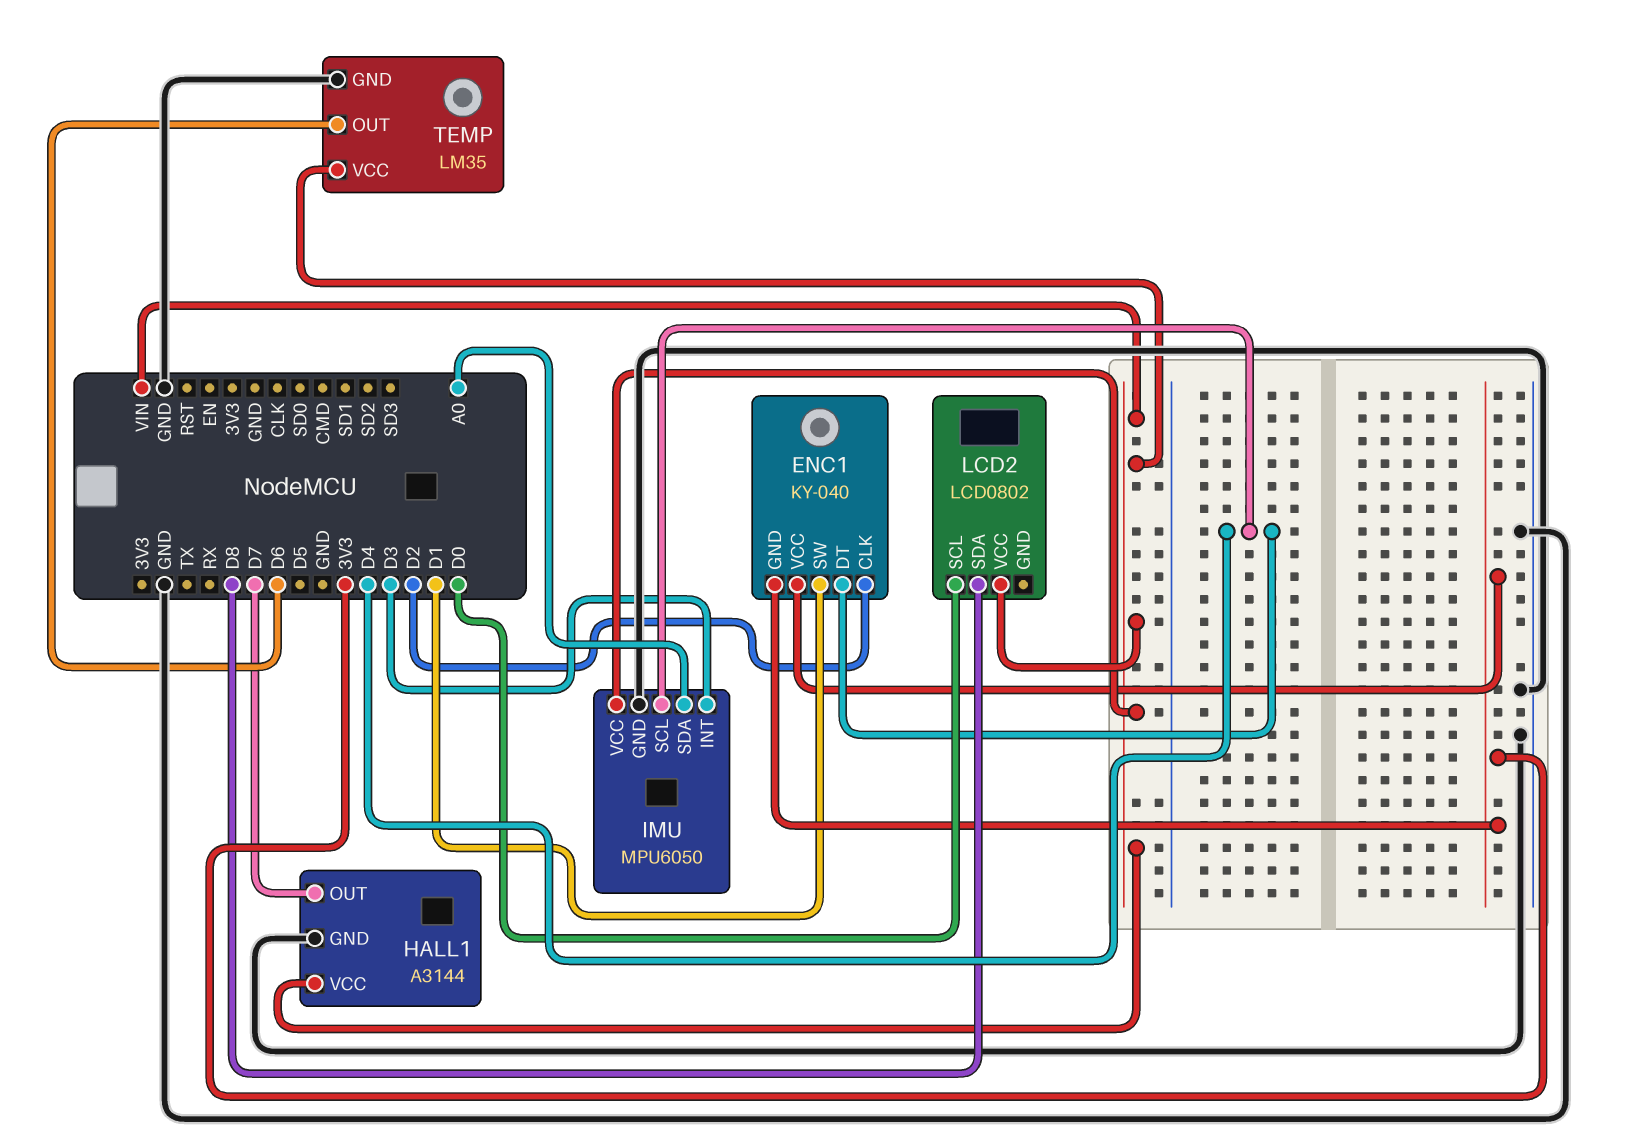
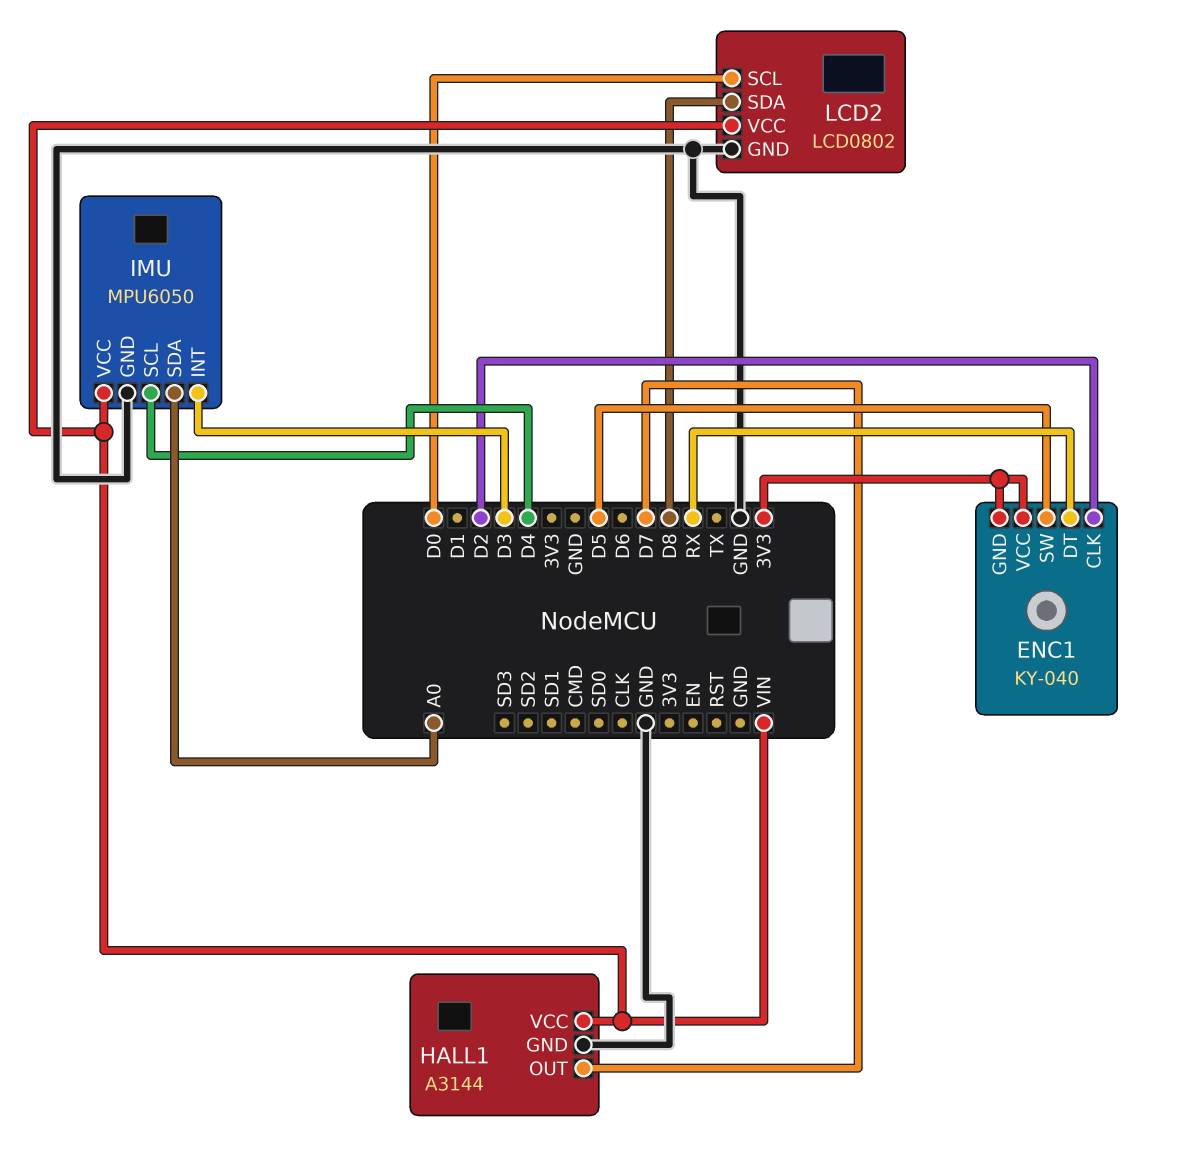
ENC1 pin DT: D4 -> RX
ENC1 pin SW: D1 -> D5
LCD2 pin GND: none -> GND
TEMP: LM35 -> none
TEMP pin GND: GND -> none
TEMP pin OUT: D6 -> none
TEMP pin VCC: VIN -> none

